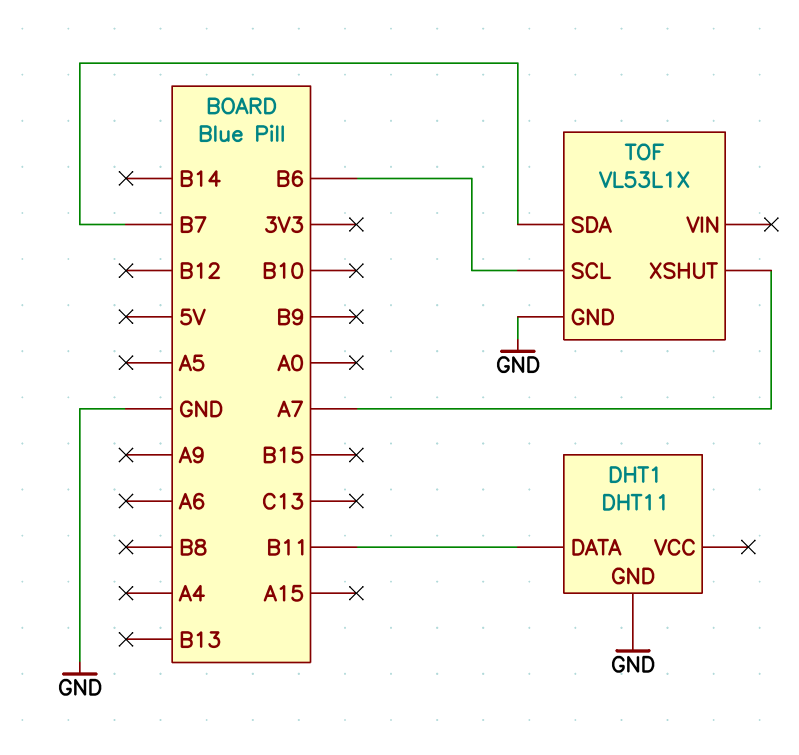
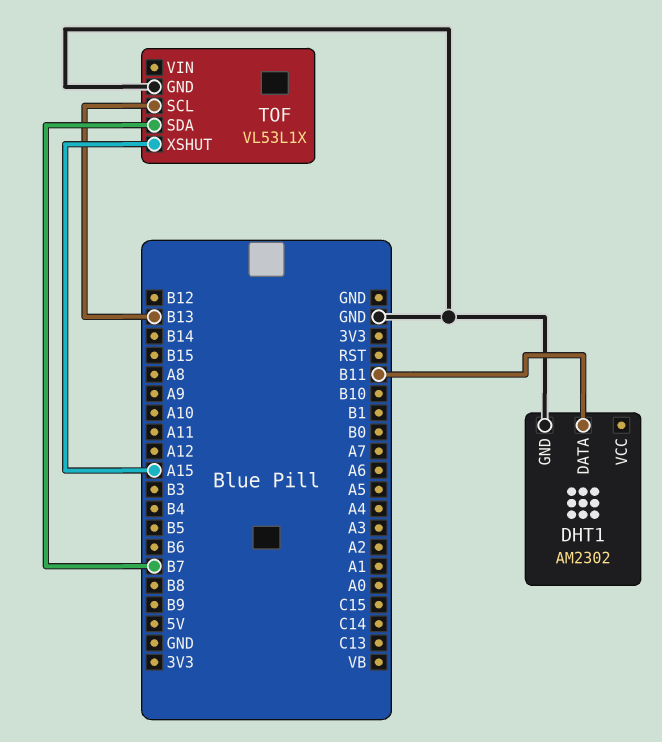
DHT1: DHT11 -> AM2302
TOF pin SCL: B6 -> B13
TOF pin XSHUT: A7 -> A15

